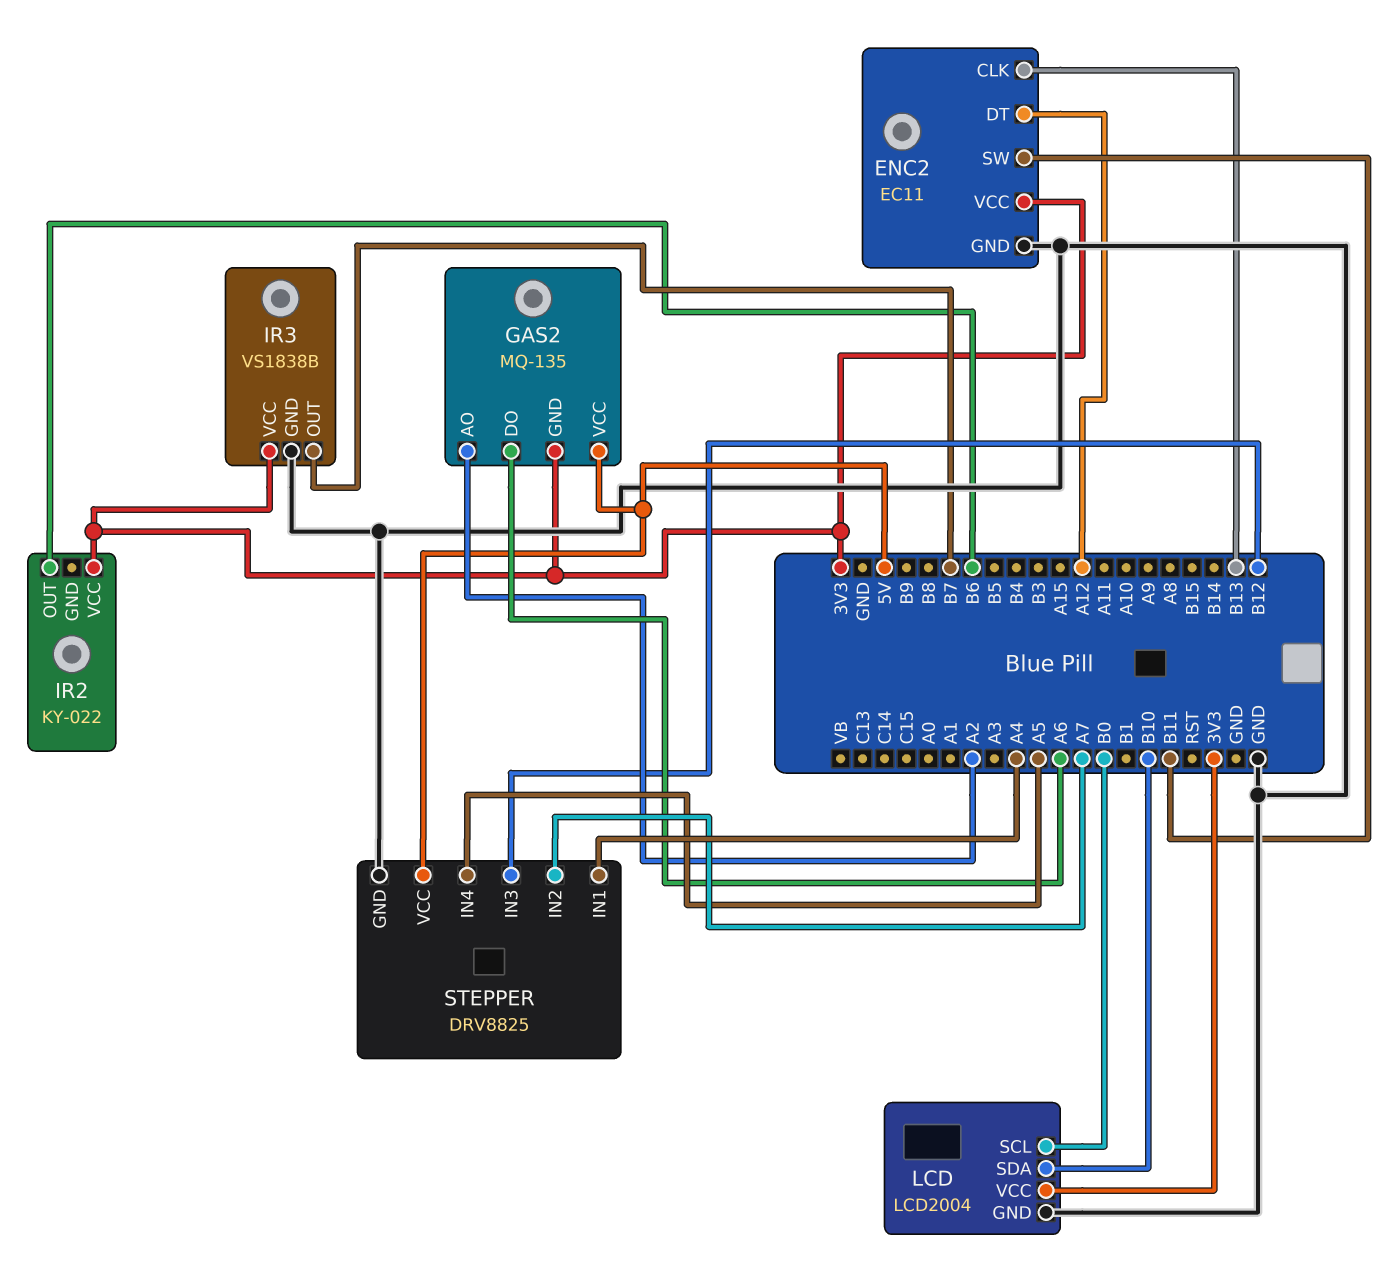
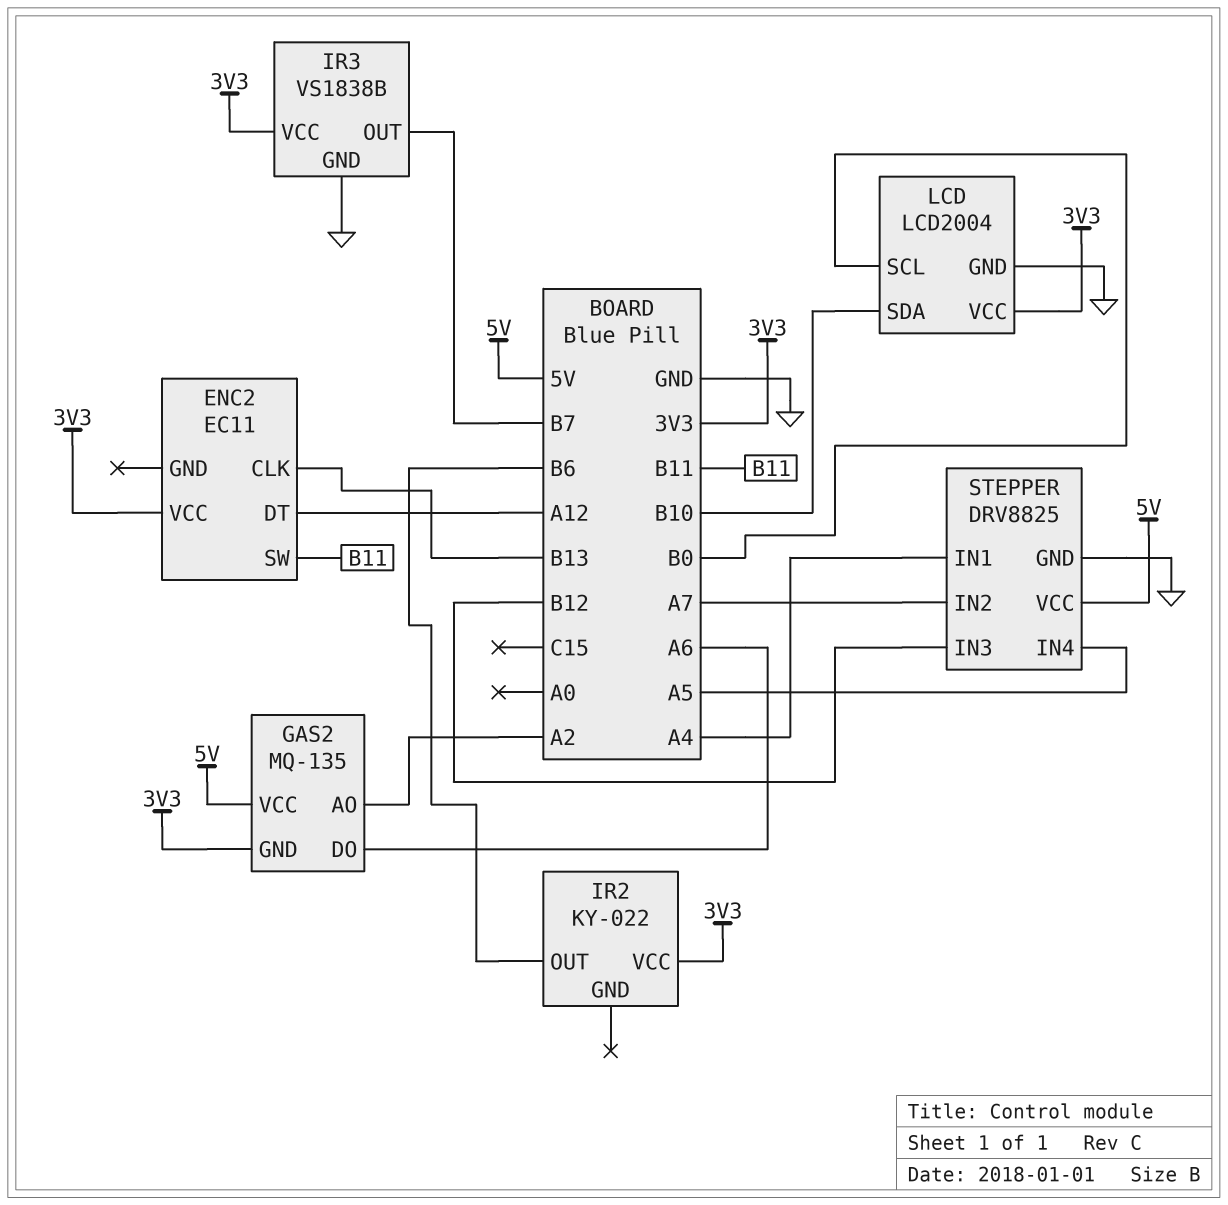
ENC2 pin GND: GND -> none

